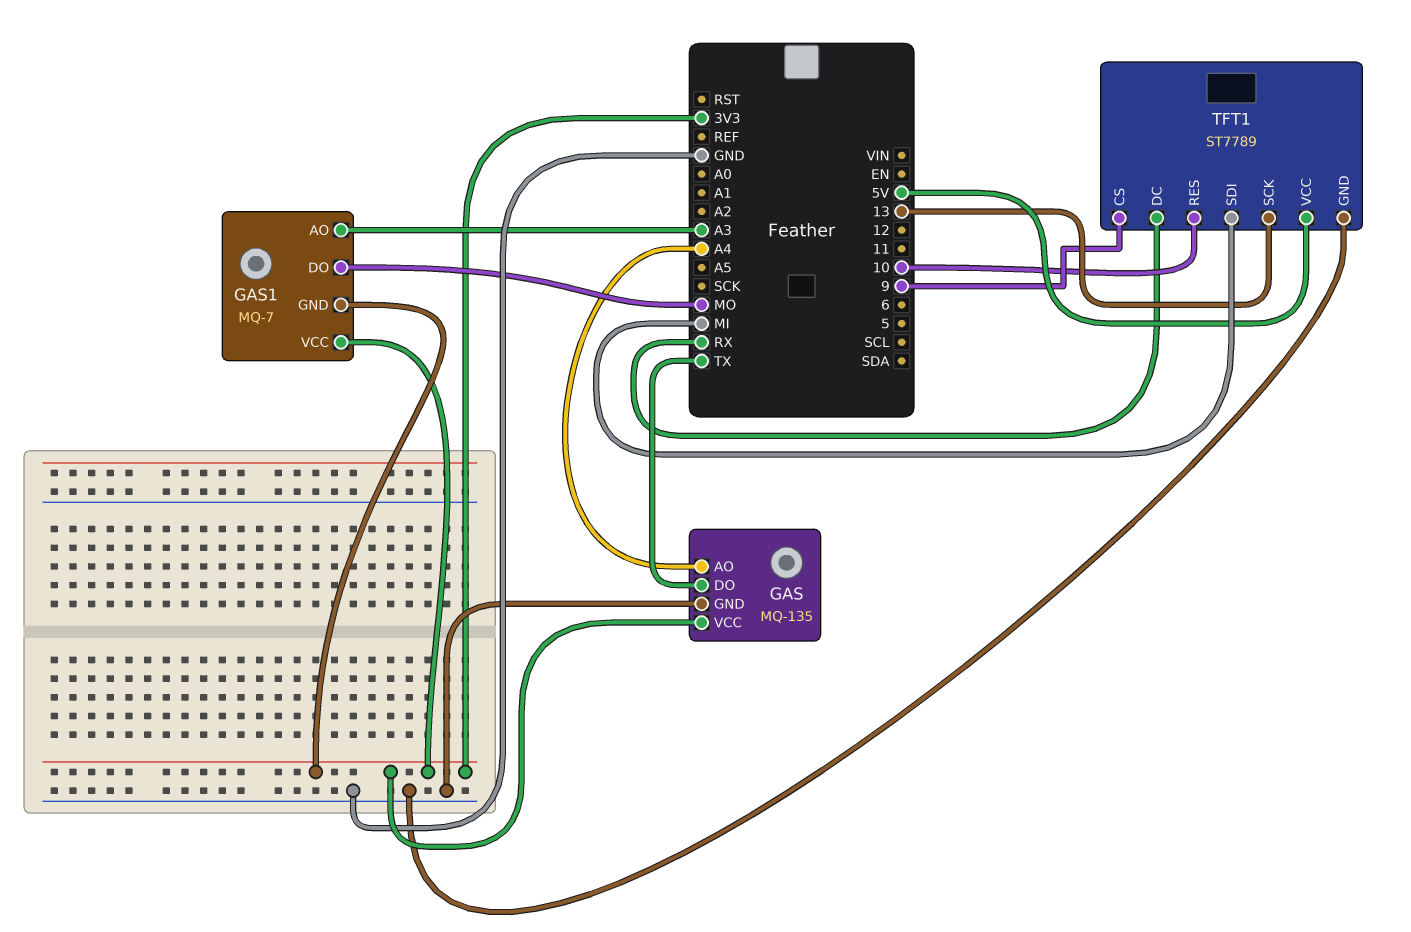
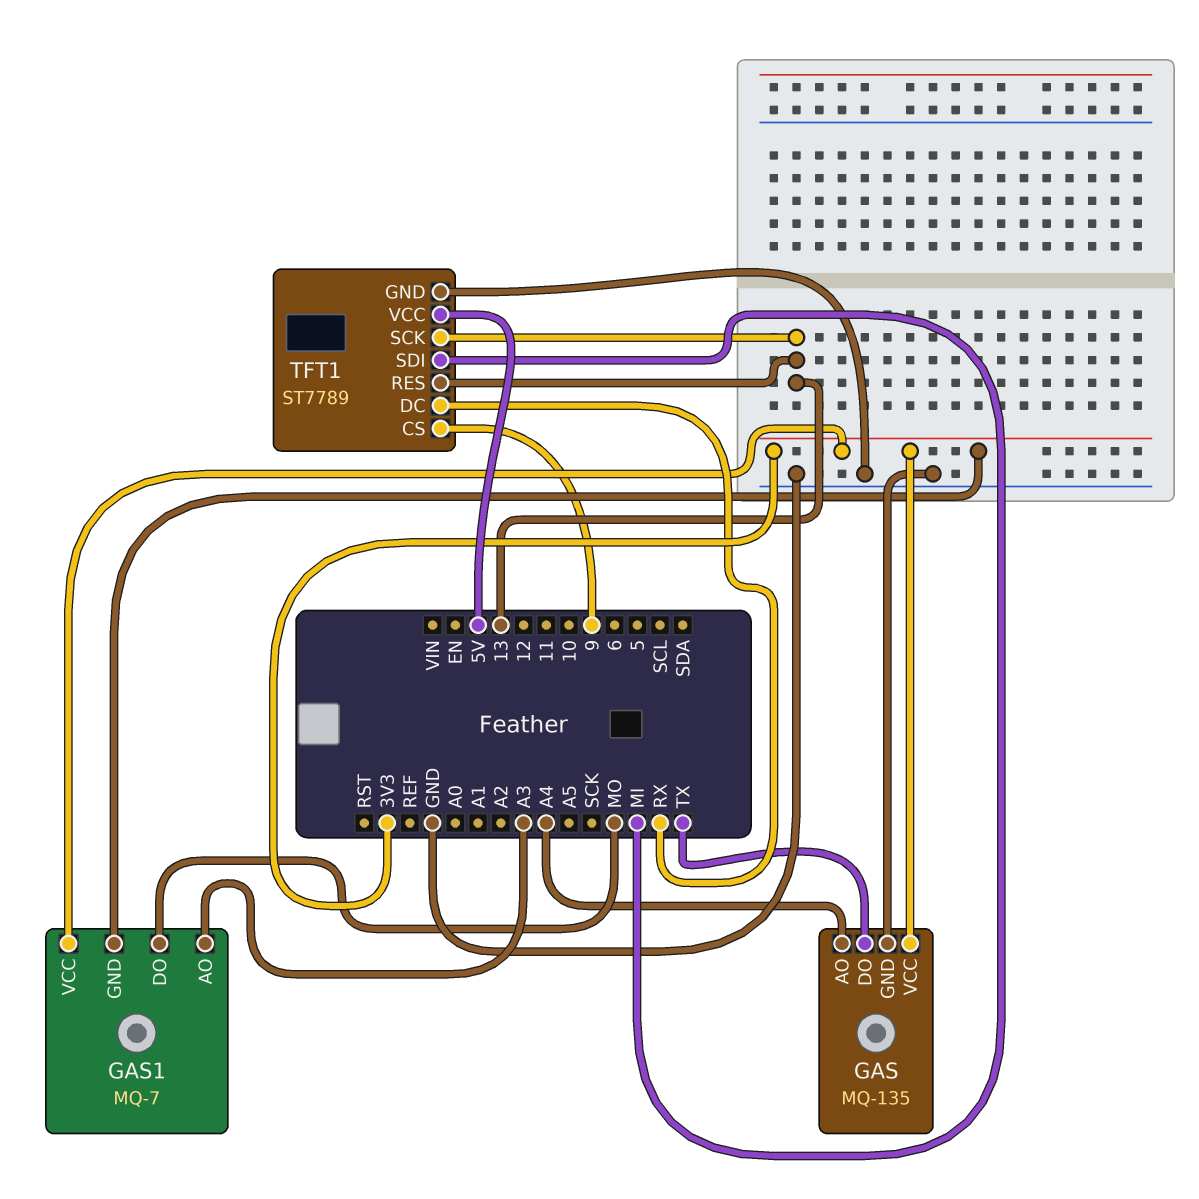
TFT1 pin RES: 10 -> 13

